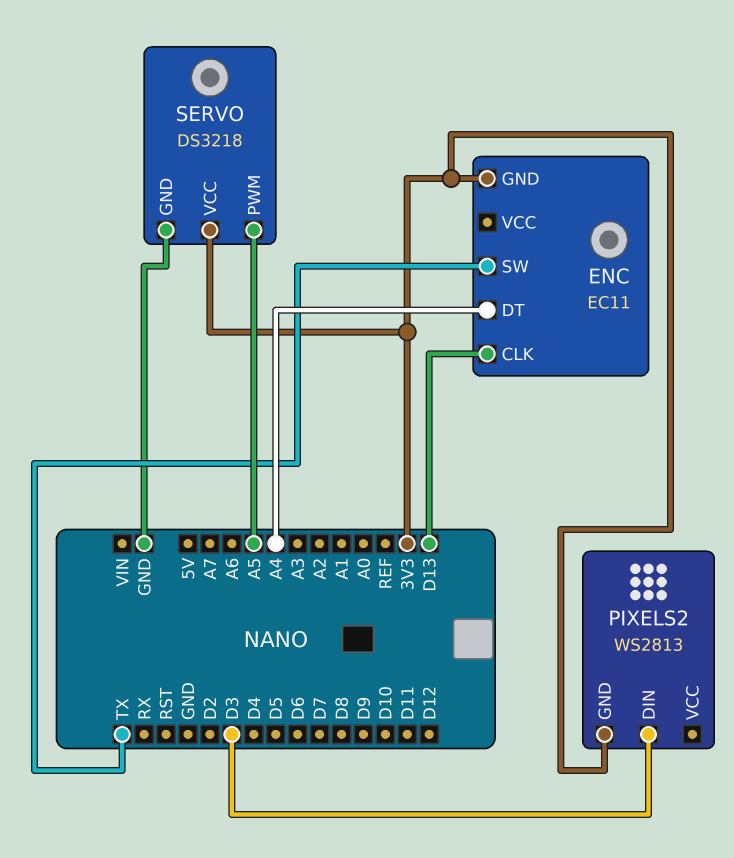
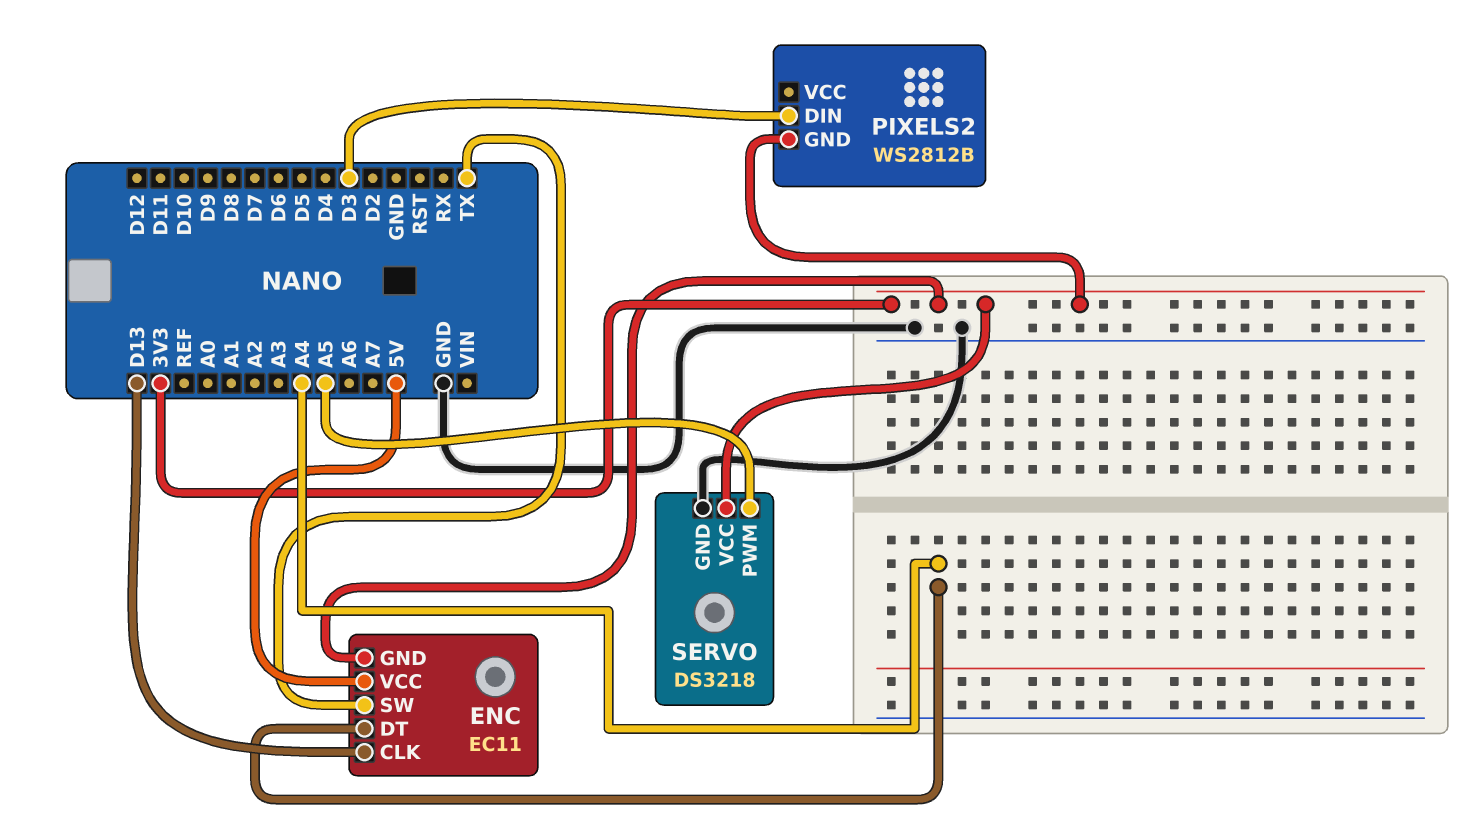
ENC pin VCC: none -> 5V
PIXELS2: WS2813 -> WS2812B

